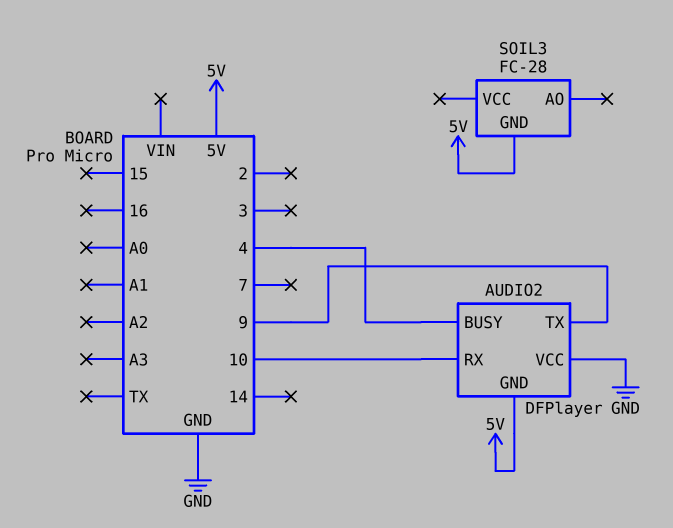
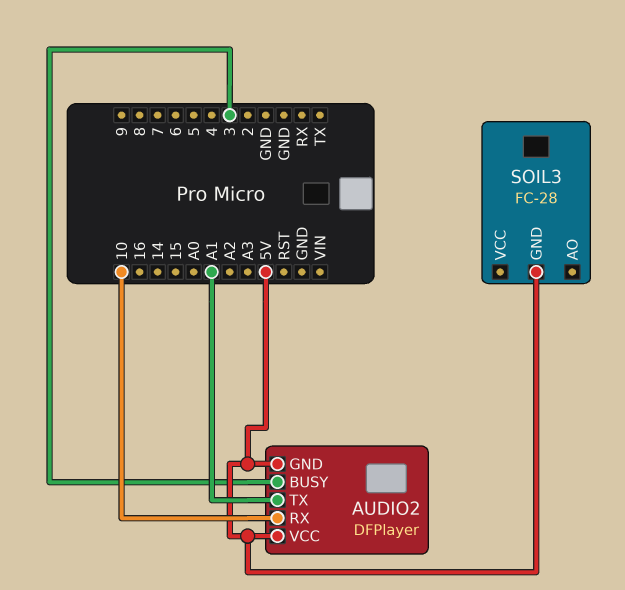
AUDIO2 pin BUSY: 4 -> 3
AUDIO2 pin TX: 9 -> A1
AUDIO2 pin VCC: GND -> 5V

